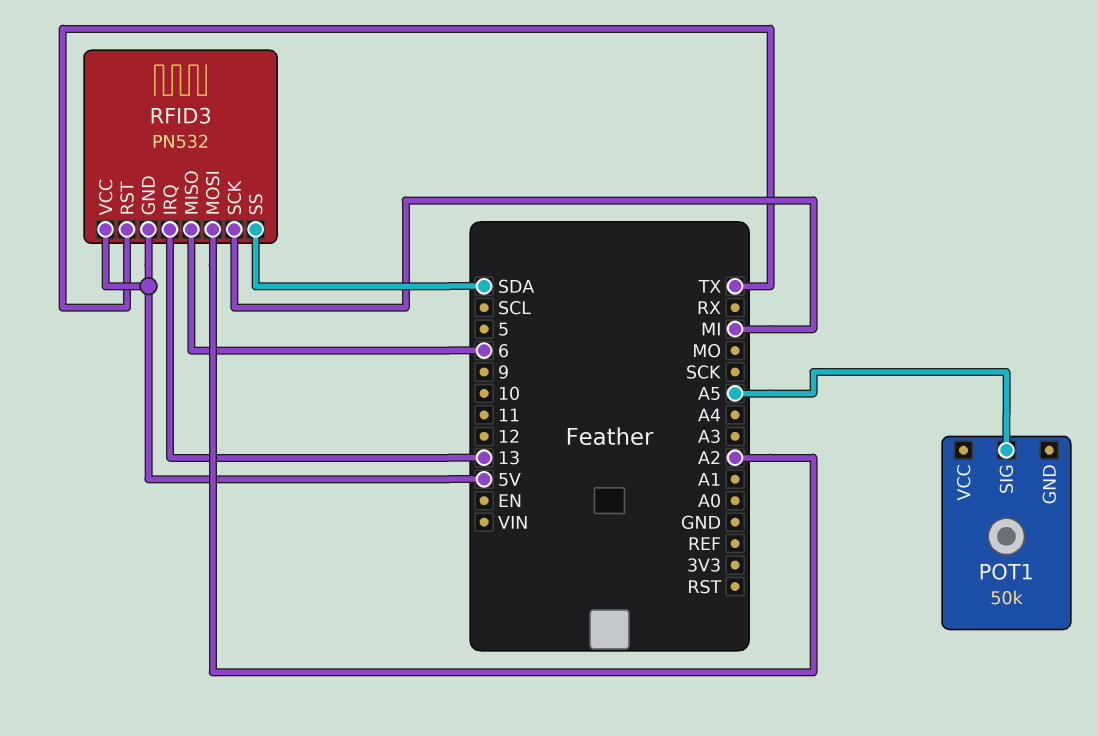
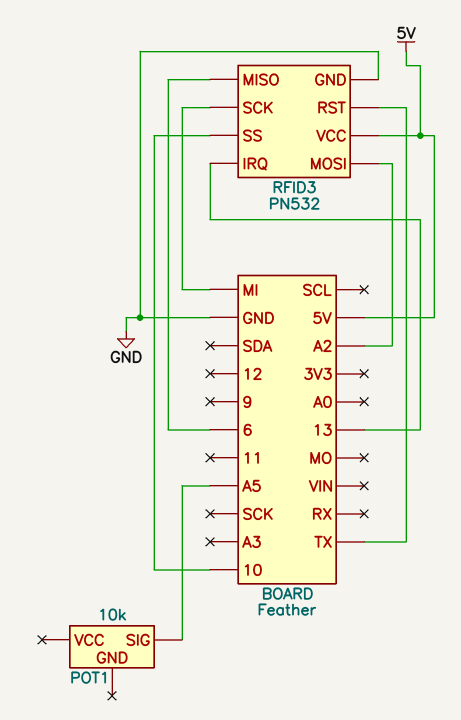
POT1: 50k -> 10k
RFID3 pin GND: 5V -> GND
RFID3 pin SS: SDA -> 10

